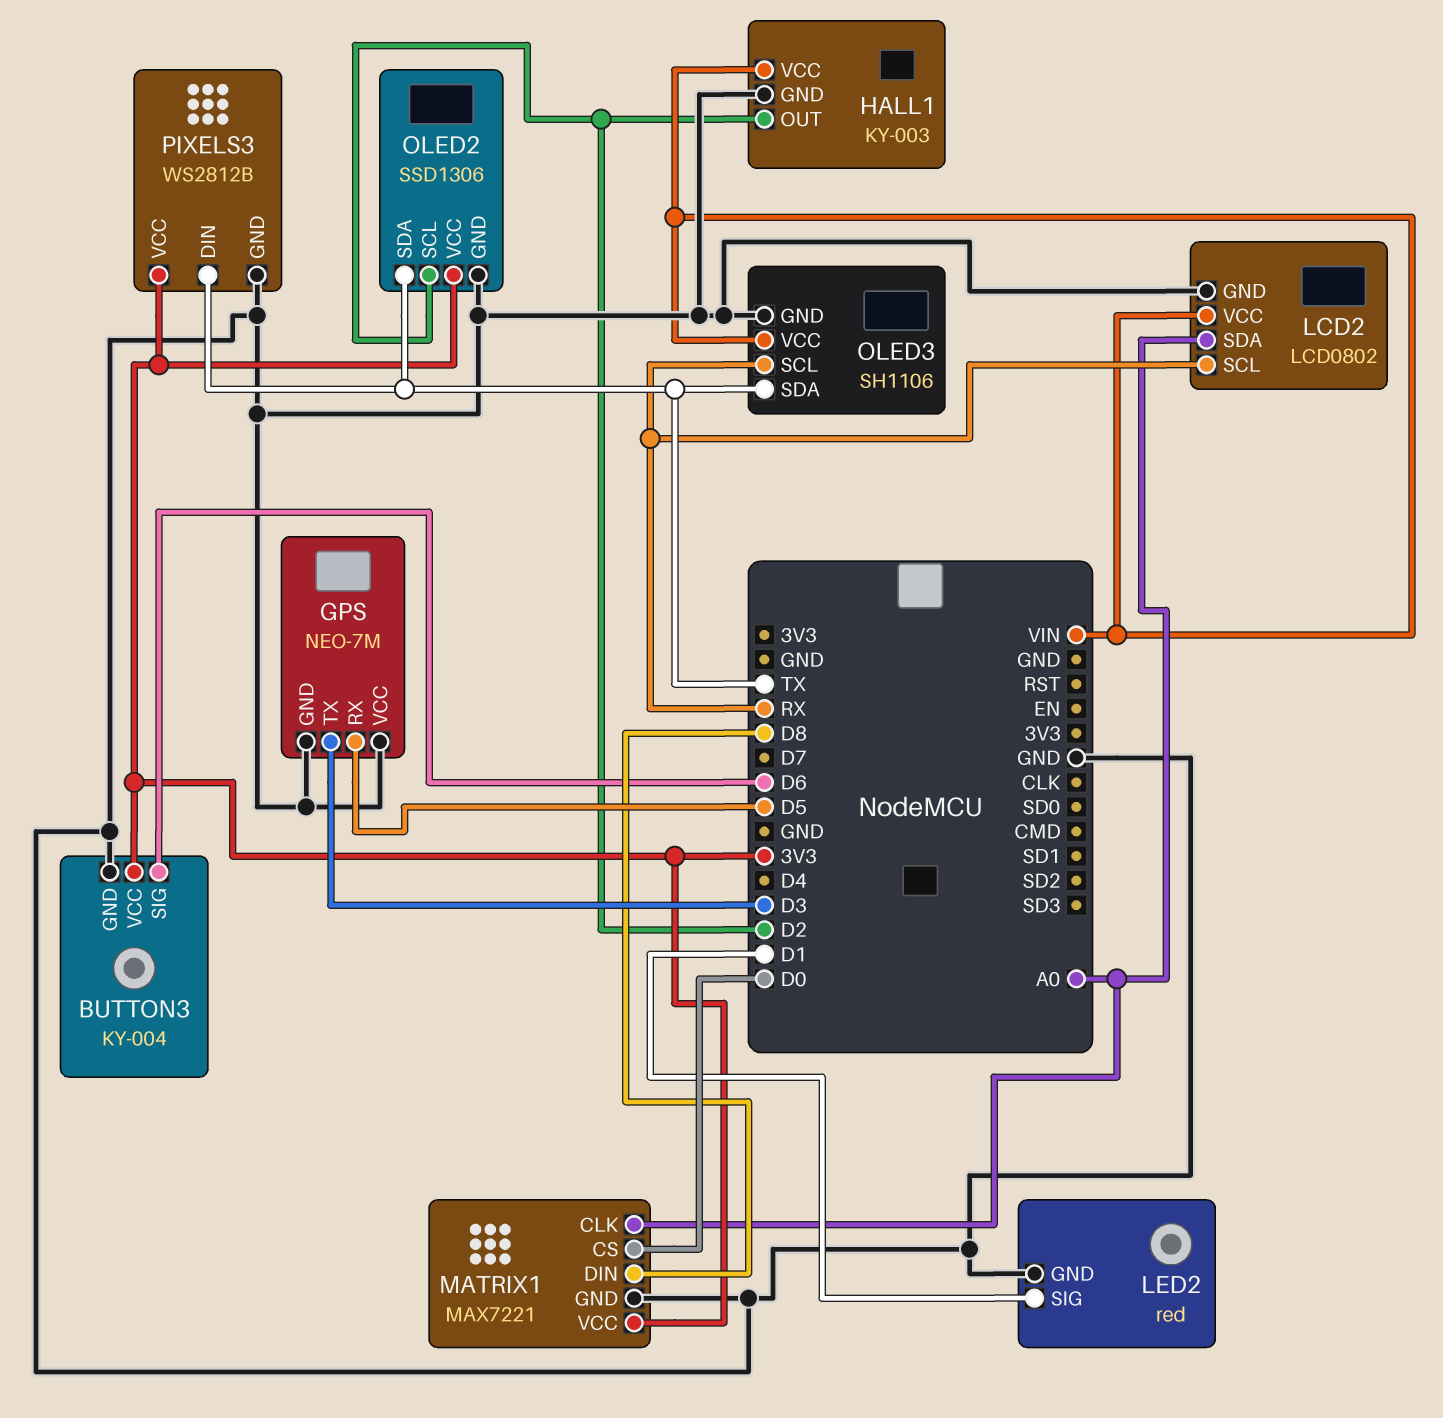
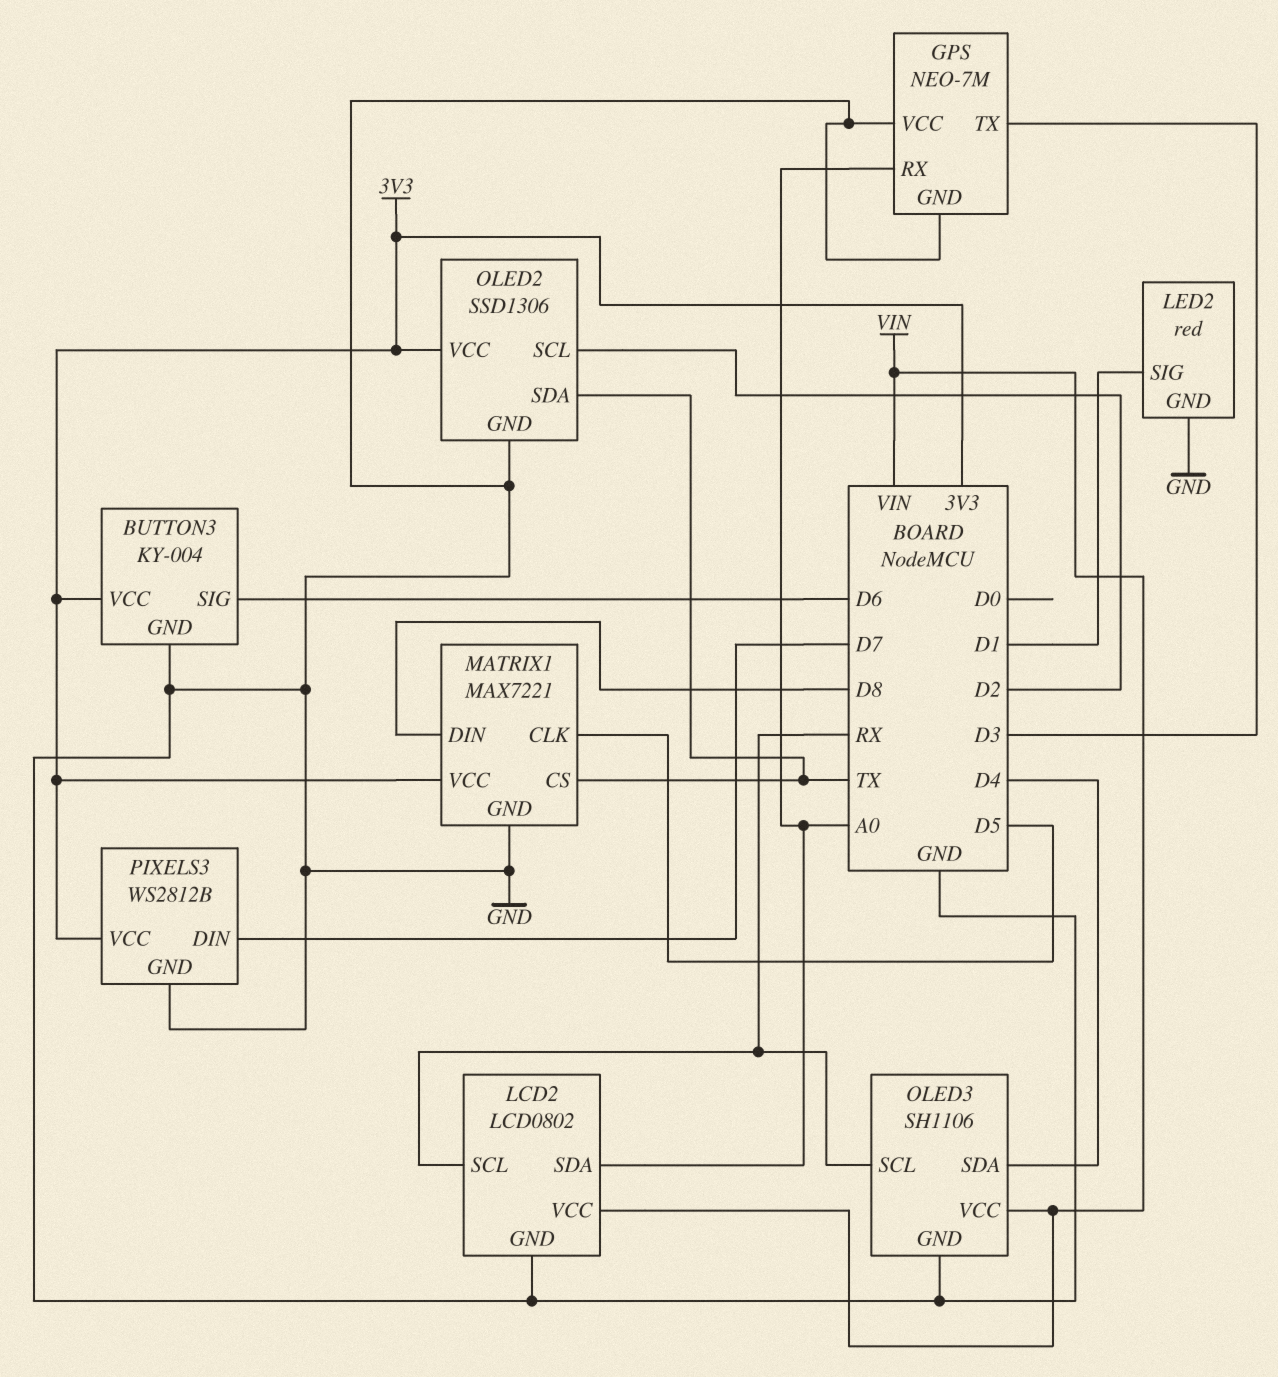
GPS pin RX: D5 -> A0
HALL1: KY-003 -> none
HALL1 pin GND: GND -> none
HALL1 pin OUT: D2 -> none
HALL1 pin VCC: VIN -> none
MATRIX1 pin CLK: A0 -> D5
MATRIX1 pin CS: D0 -> TX
OLED3 pin SDA: TX -> D4
PIXELS3 pin DIN: TX -> D7

